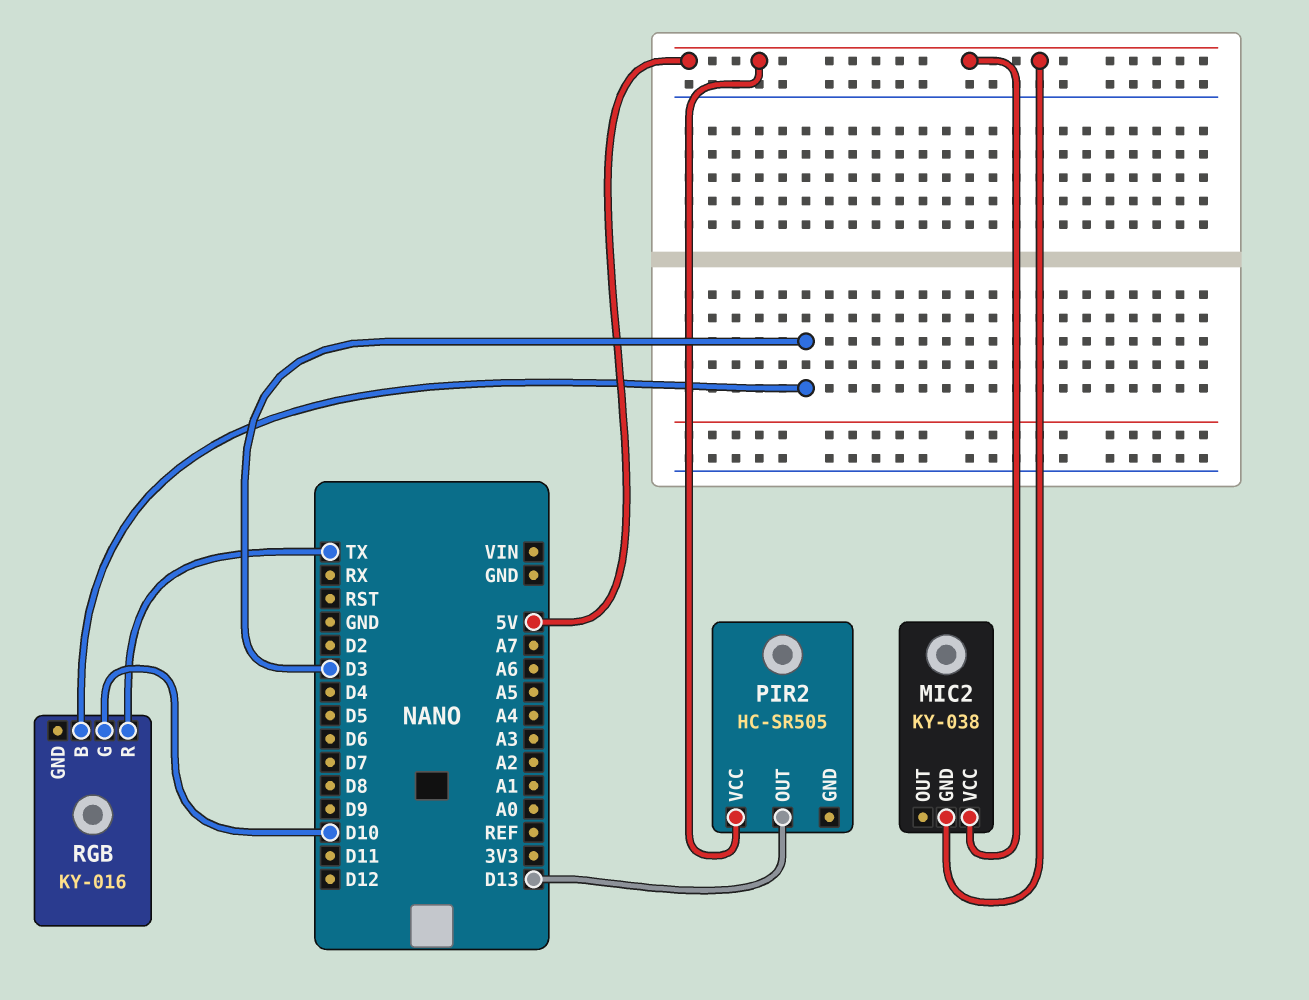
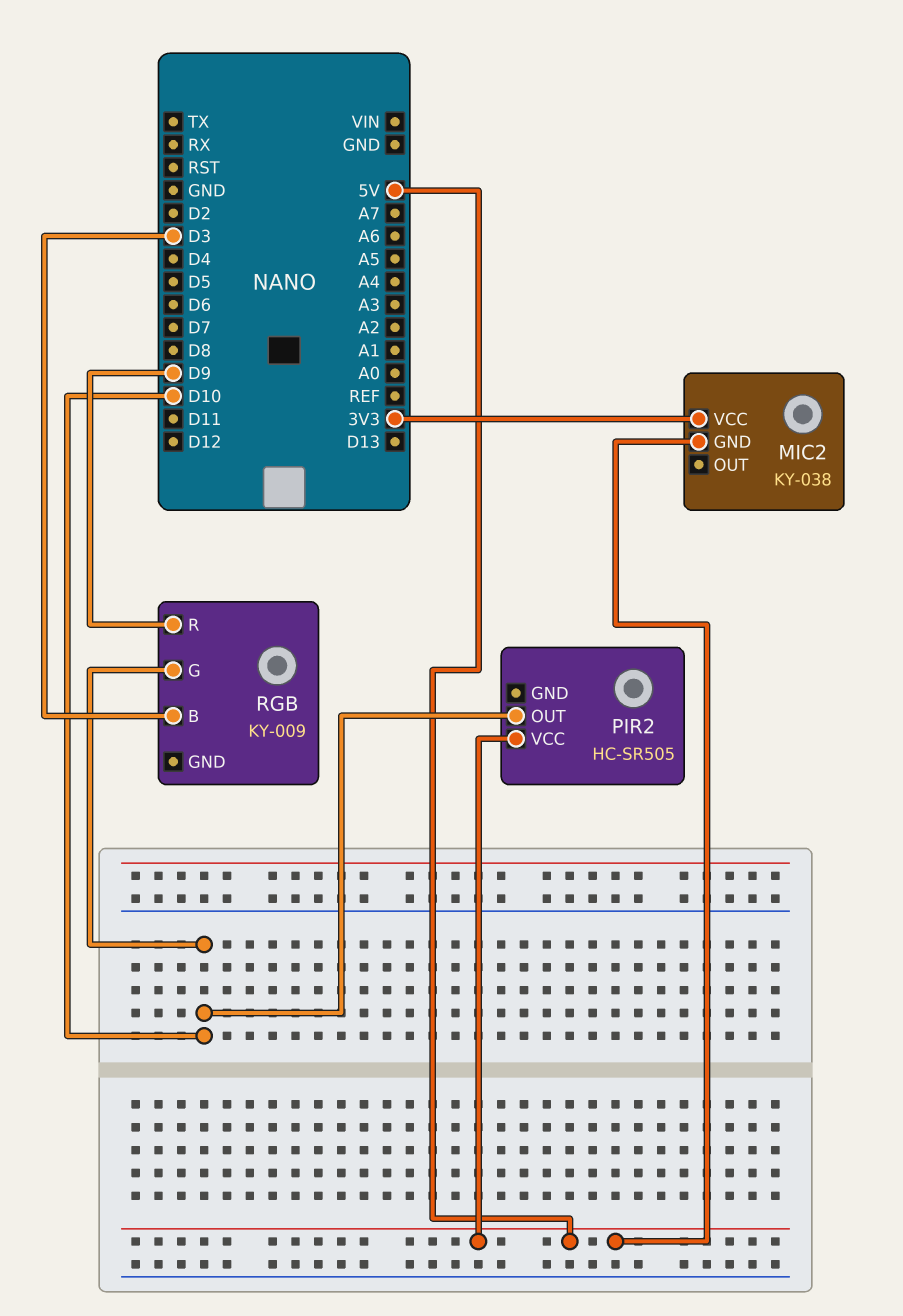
MIC2 pin VCC: 5V -> 3V3
PIR2 pin OUT: D13 -> D10
RGB: KY-016 -> KY-009
RGB pin R: TX -> D9

